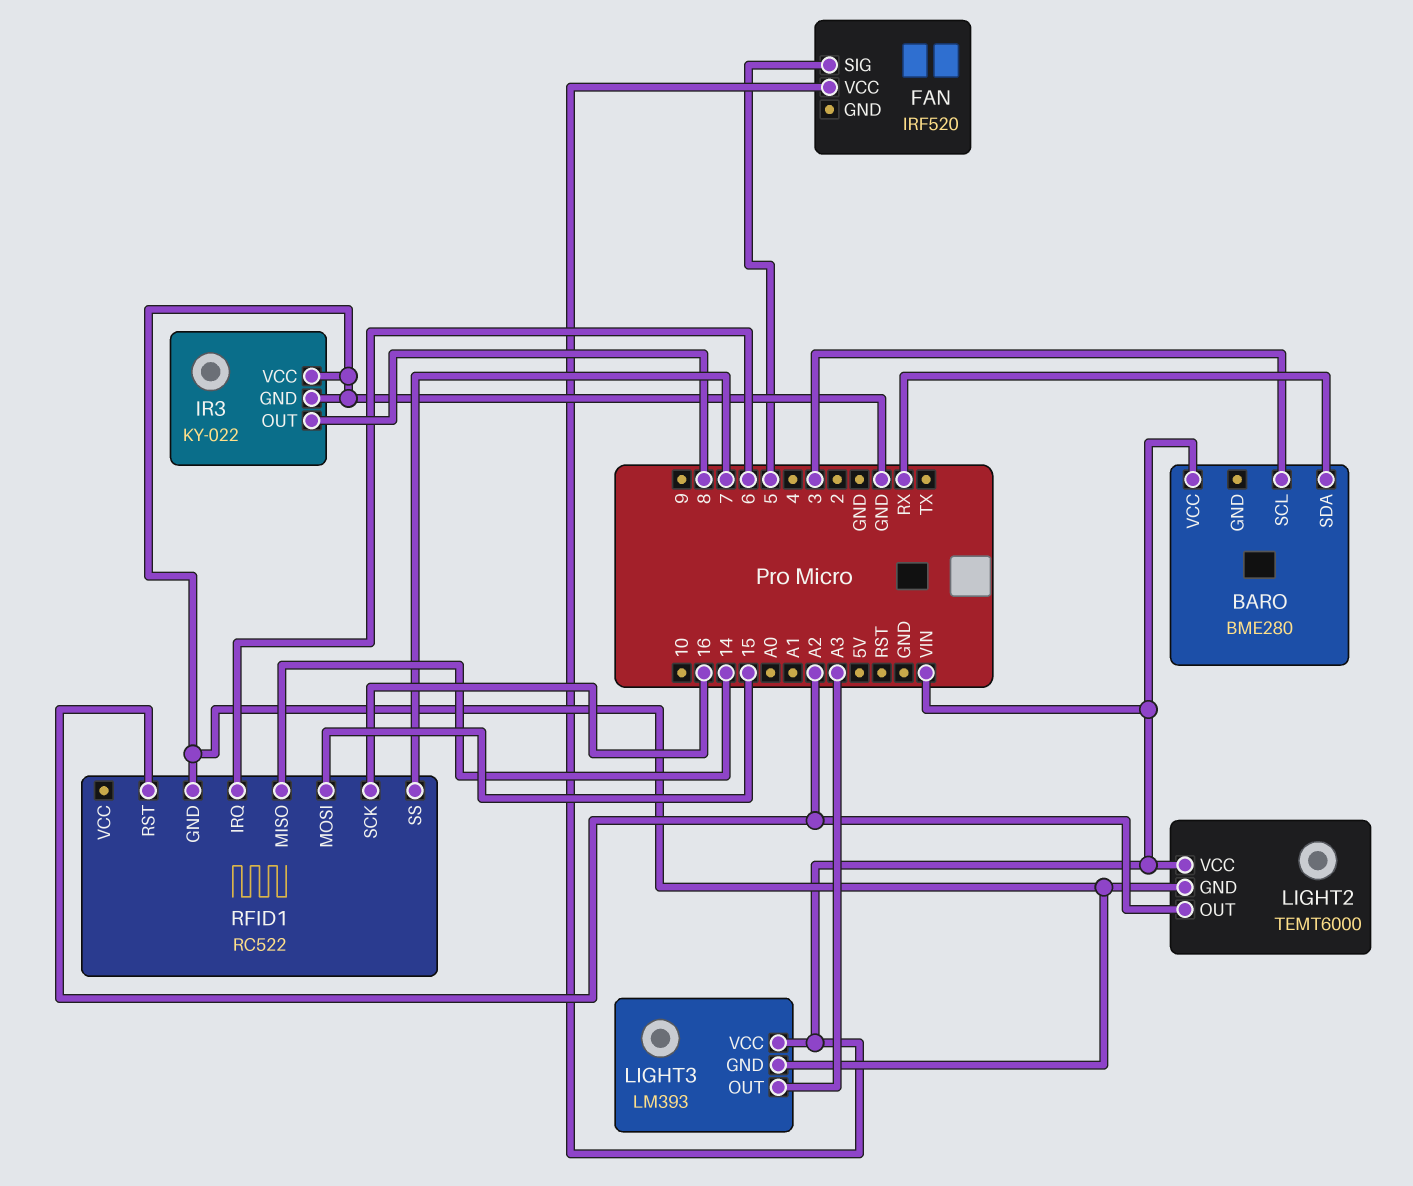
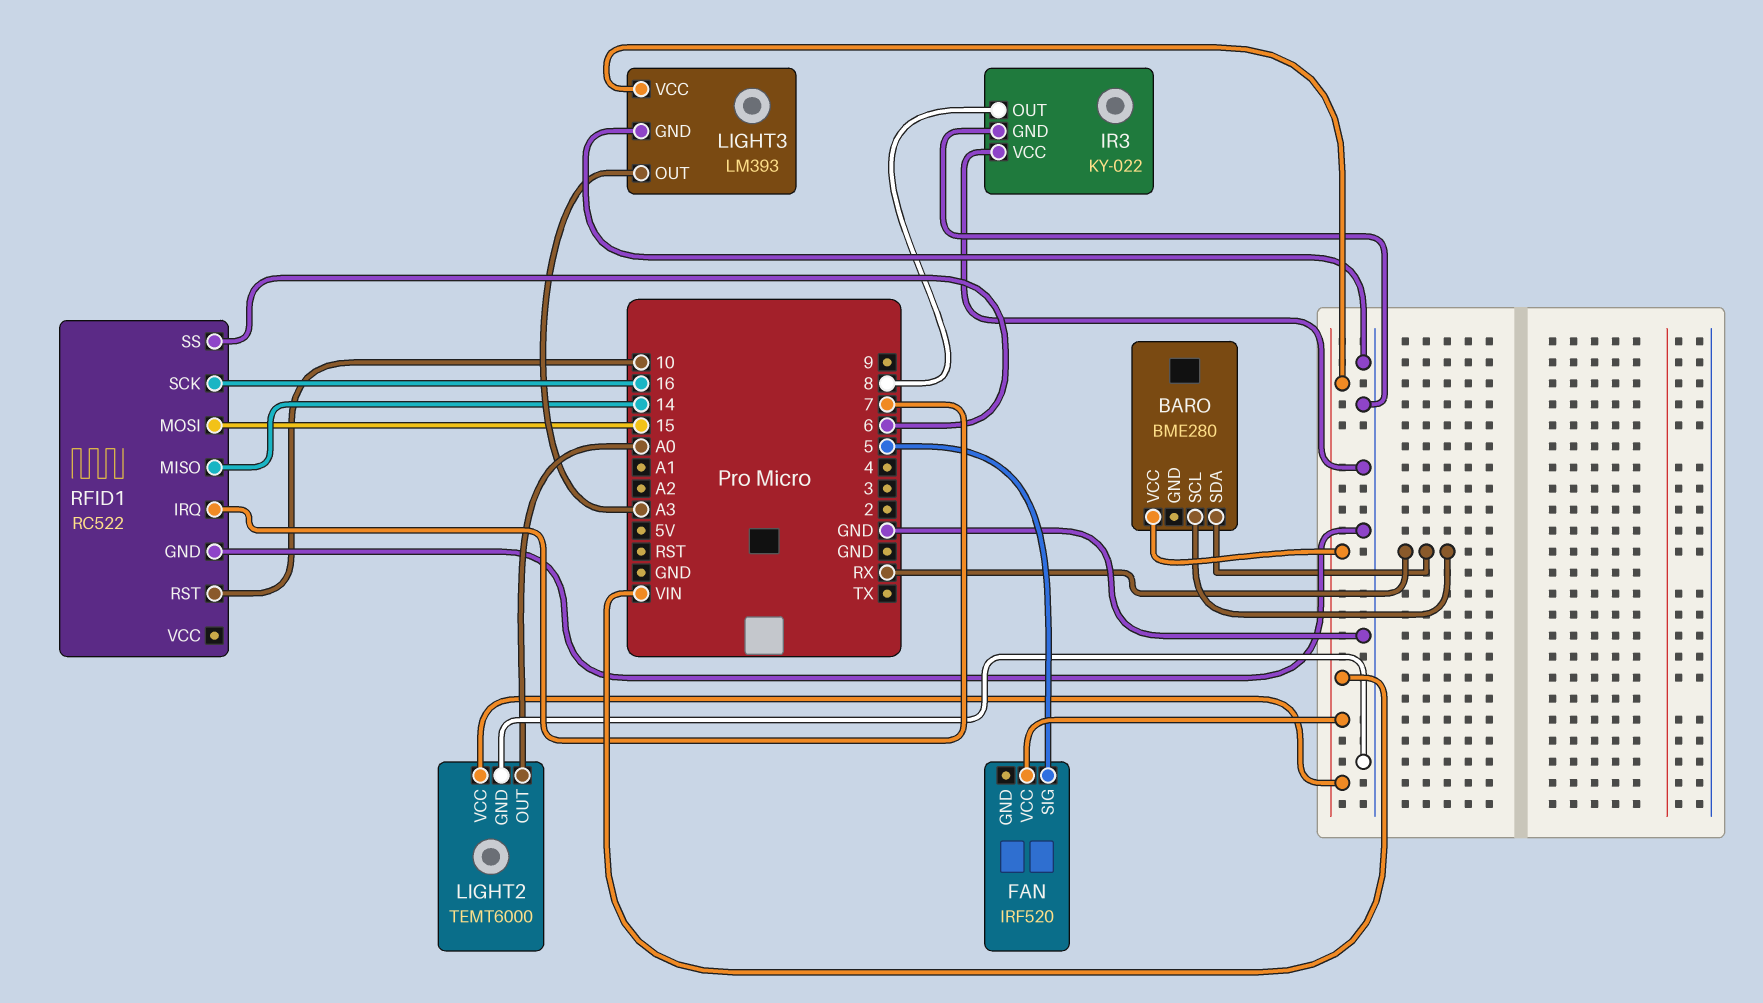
BARO pin SCL: 3 -> RX
LIGHT2 pin OUT: A2 -> A0
RFID1 pin IRQ: 6 -> 7
RFID1 pin RST: A2 -> 10
RFID1 pin SS: 7 -> 6

